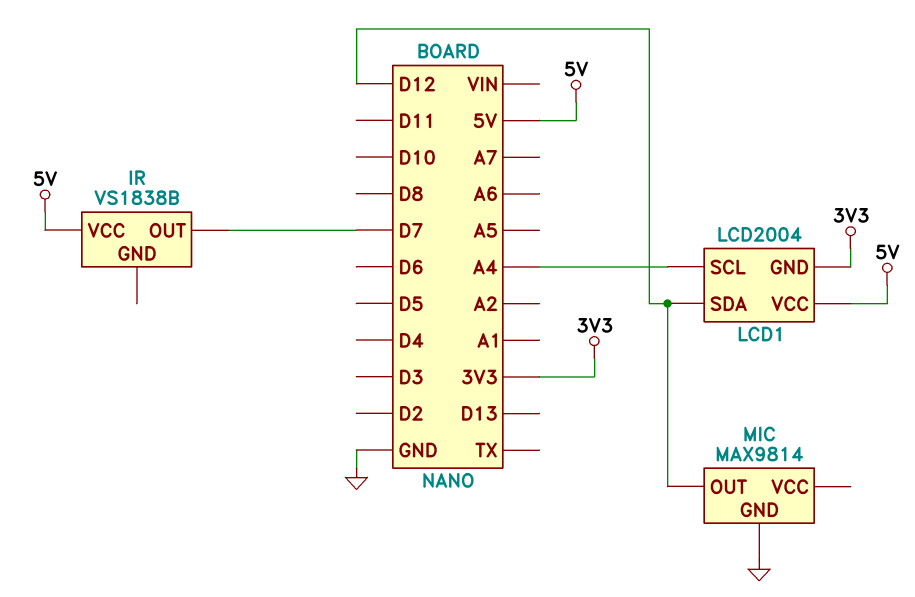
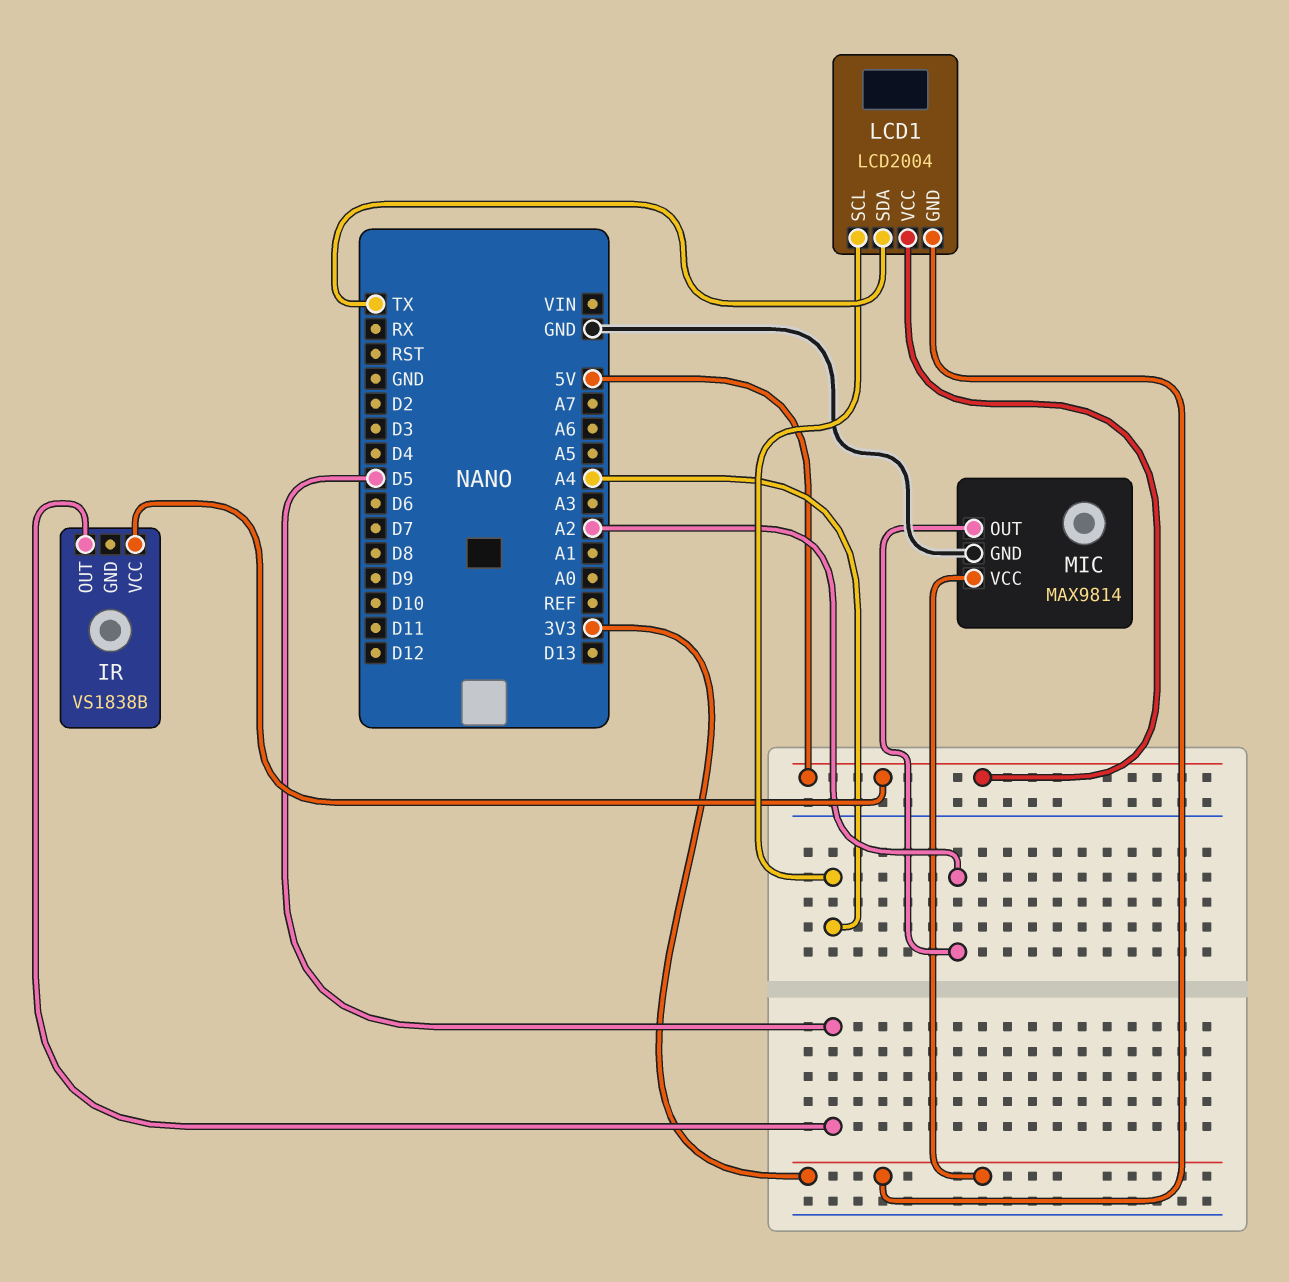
IR pin OUT: D7 -> D5
LCD1 pin SDA: D12 -> TX
MIC pin OUT: D12 -> A2
MIC pin VCC: none -> 3V3

